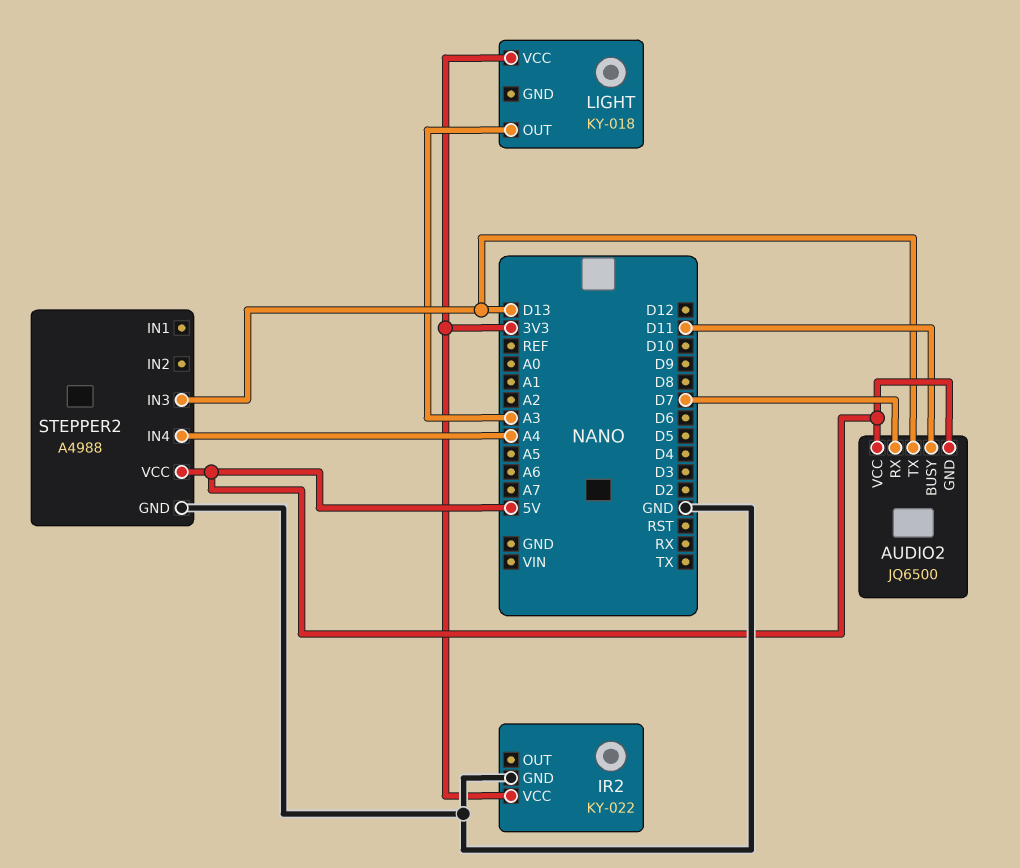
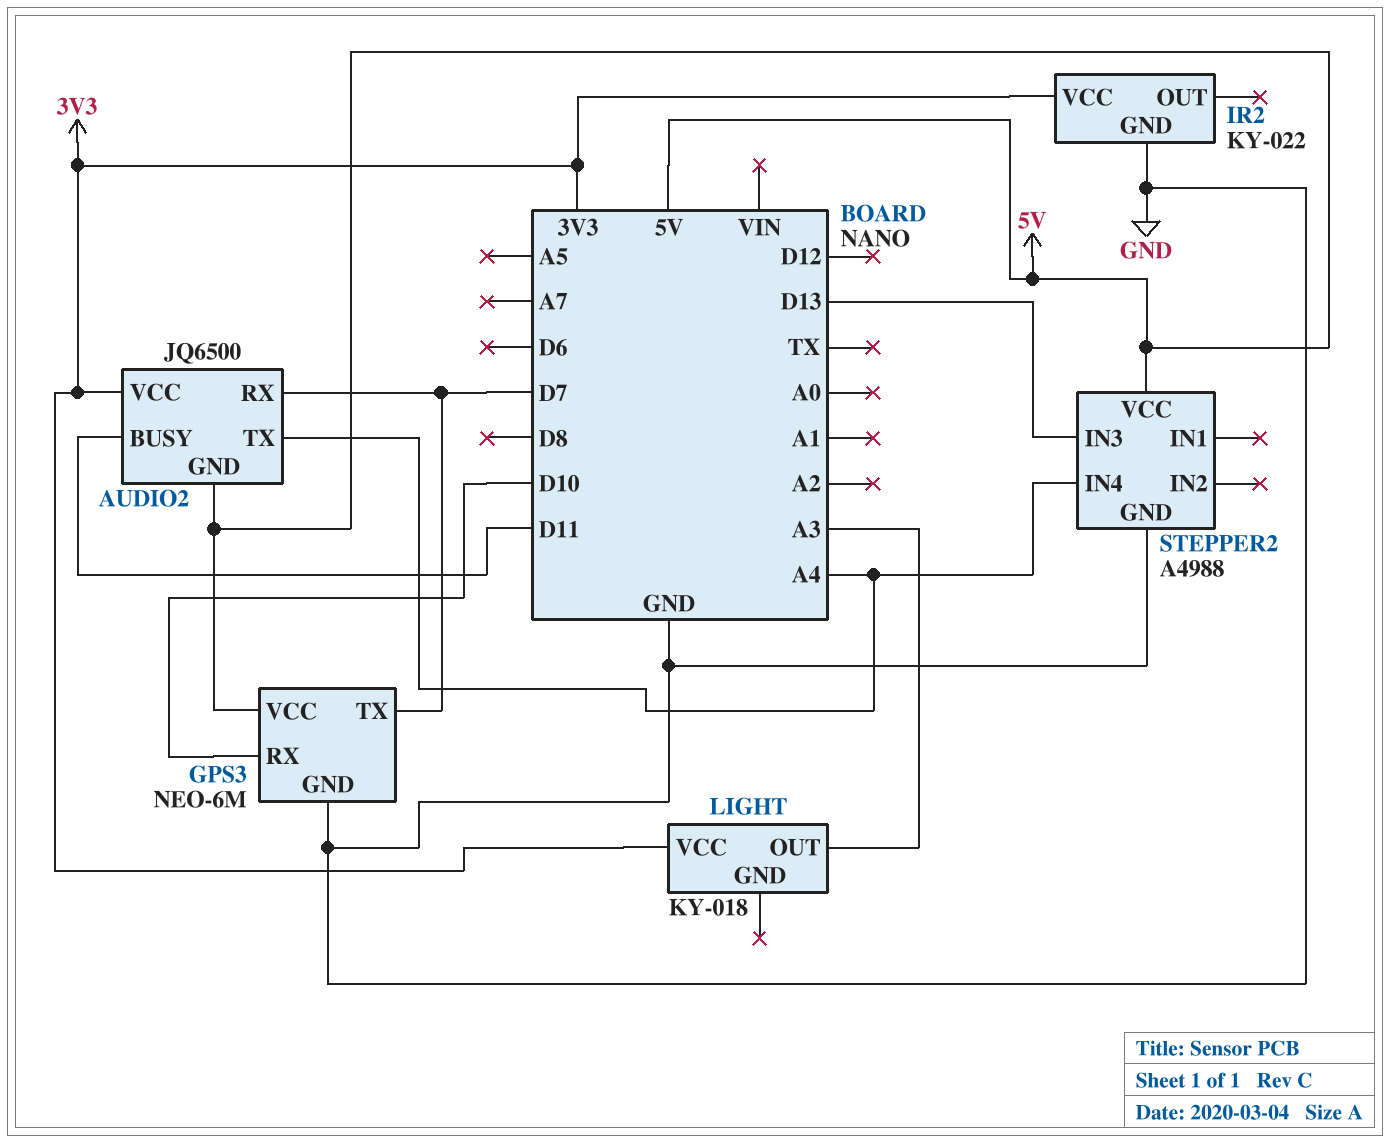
AUDIO2 pin TX: D13 -> A4
AUDIO2 pin VCC: 5V -> 3V3
GPS3: none -> NEO-6M
GPS3 pin GND: none -> GND
GPS3 pin RX: none -> D10
GPS3 pin TX: none -> D7
GPS3 pin VCC: none -> 5V

